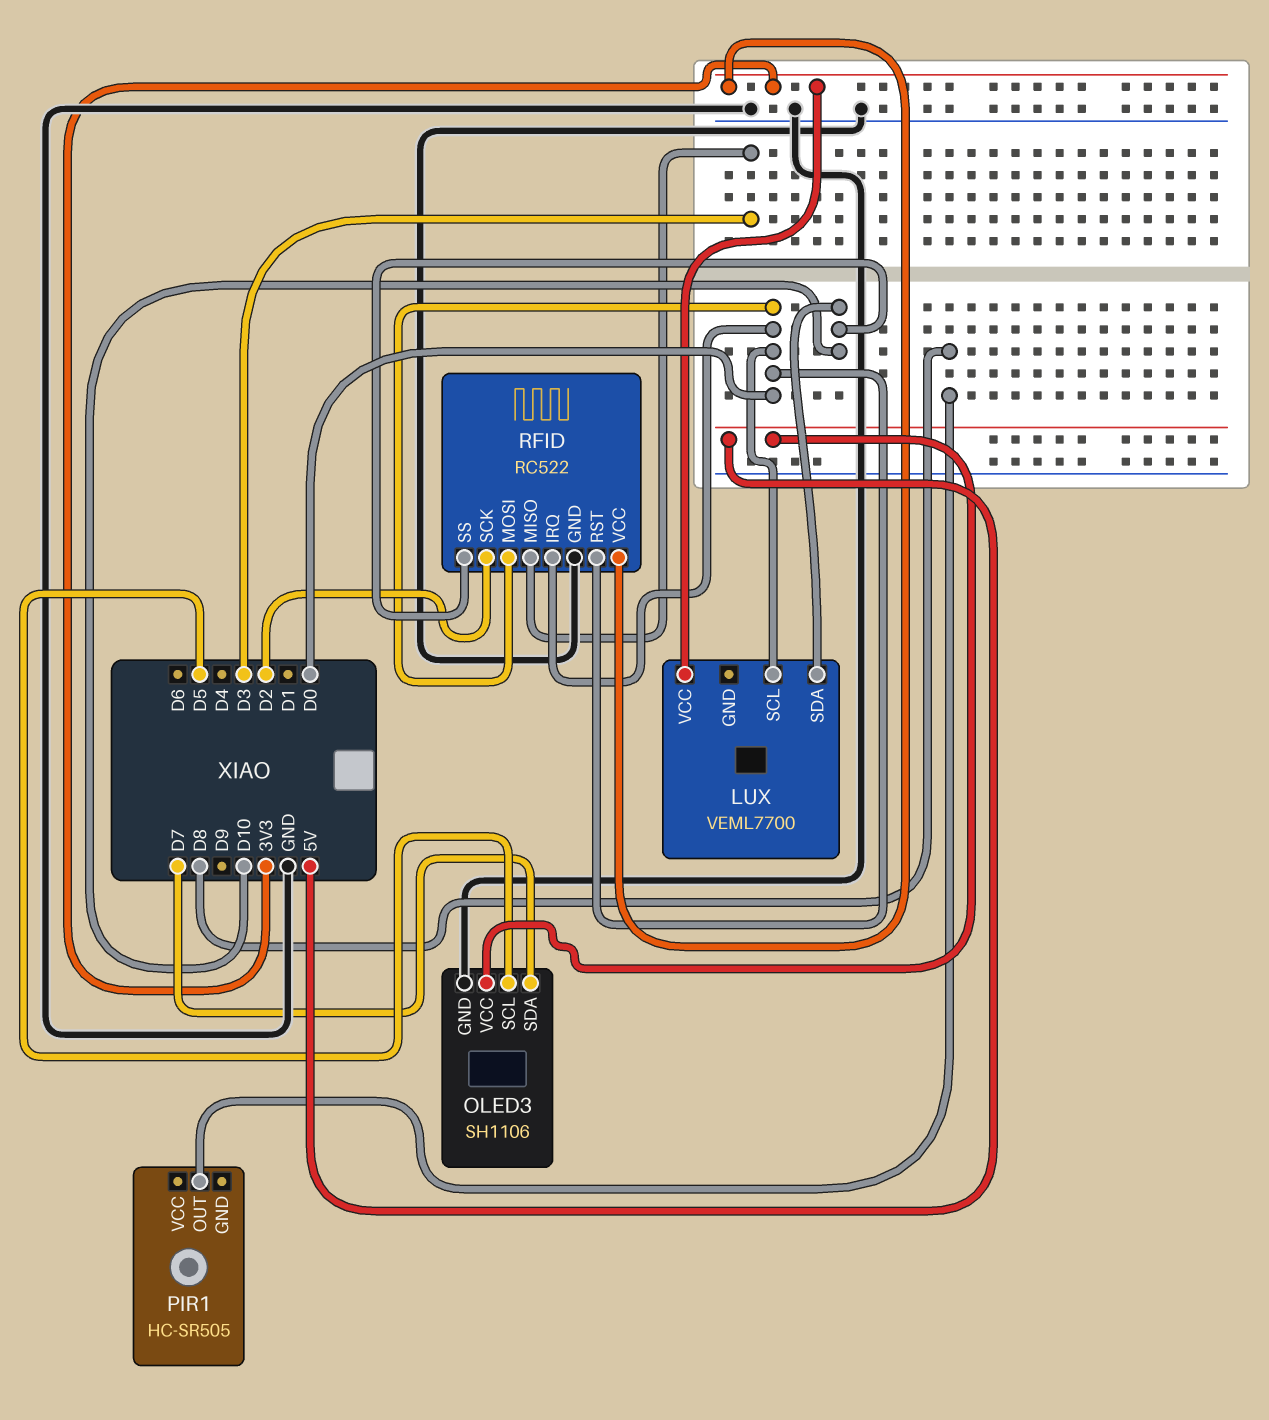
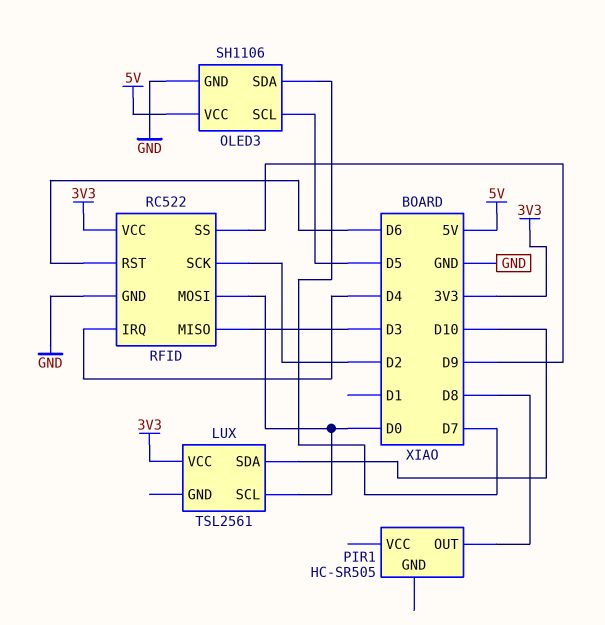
LUX: VEML7700 -> TSL2561
RFID pin IRQ: D0 -> D4
RFID pin RST: D0 -> D6
RFID pin SS: D10 -> D9

